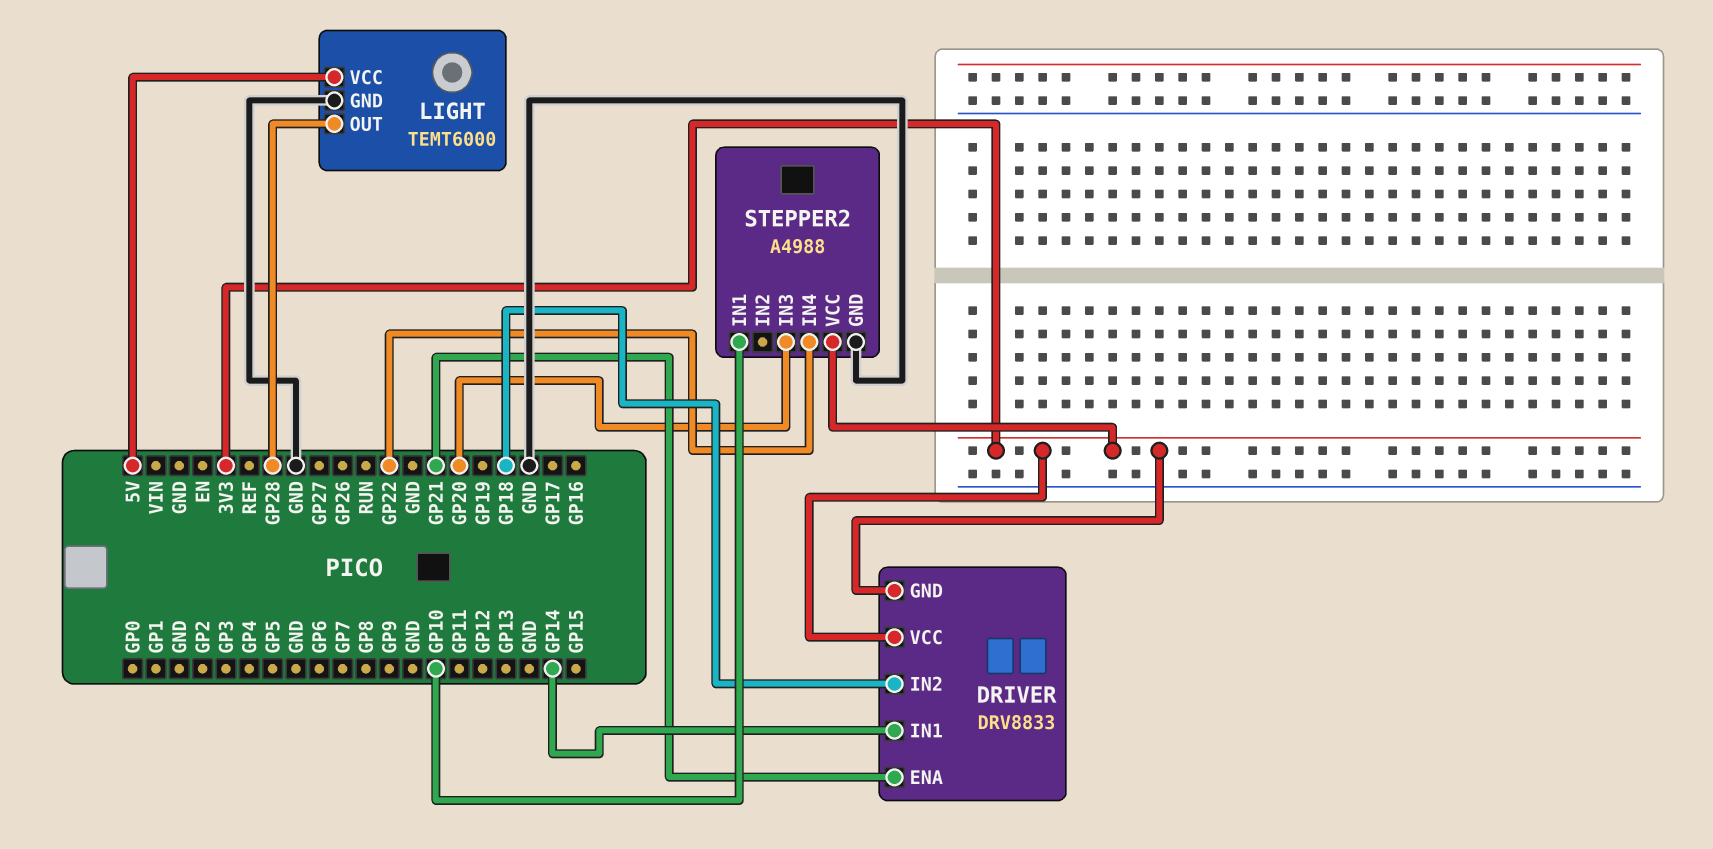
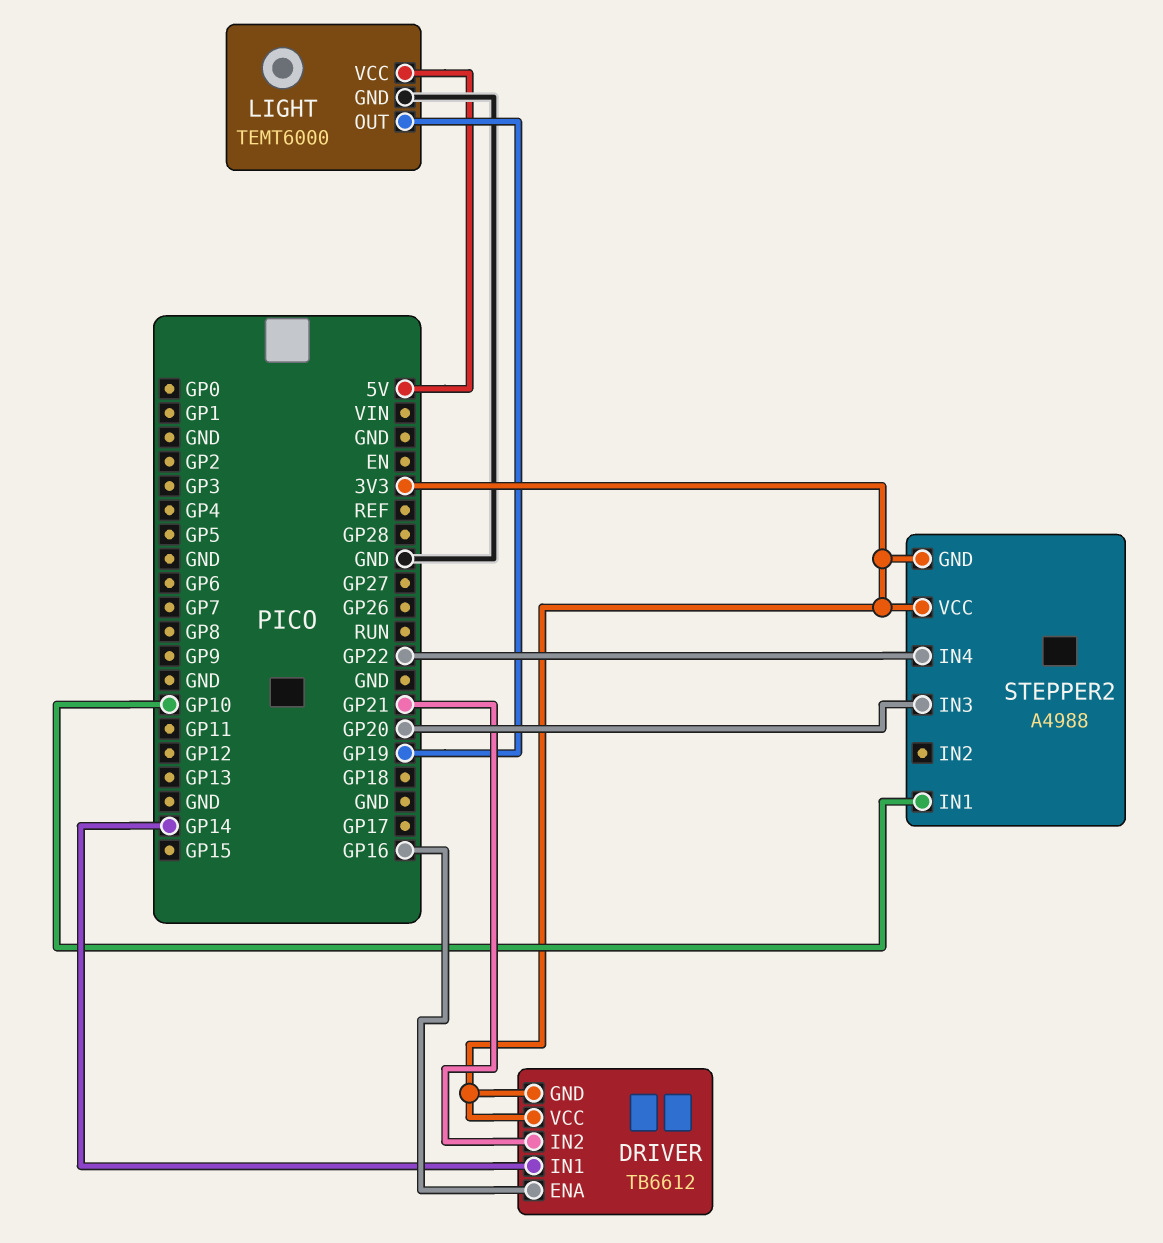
DRIVER: DRV8833 -> TB6612
DRIVER pin ENA: GP21 -> GP16
DRIVER pin IN2: GP18 -> GP21
LIGHT pin OUT: GP28 -> GP19
STEPPER2 pin GND: GND -> 3V3

